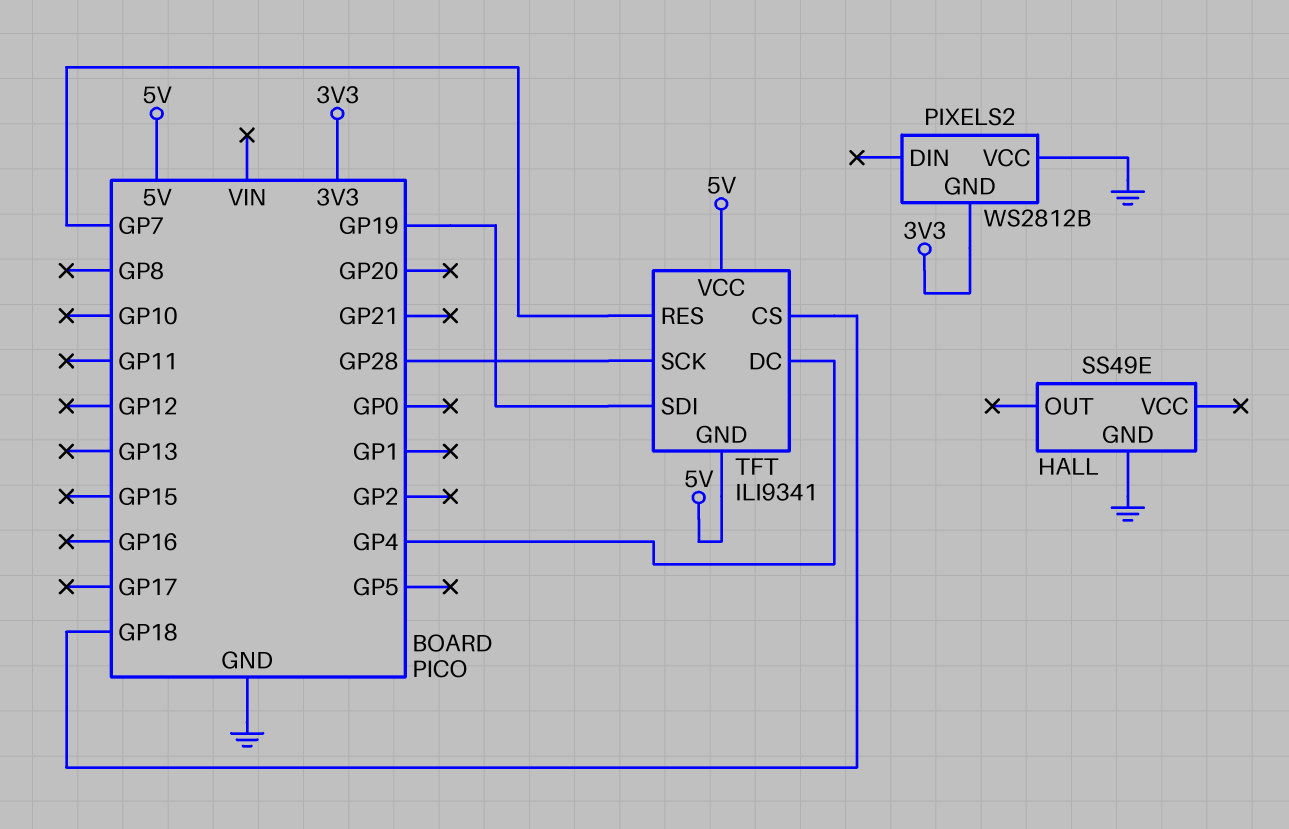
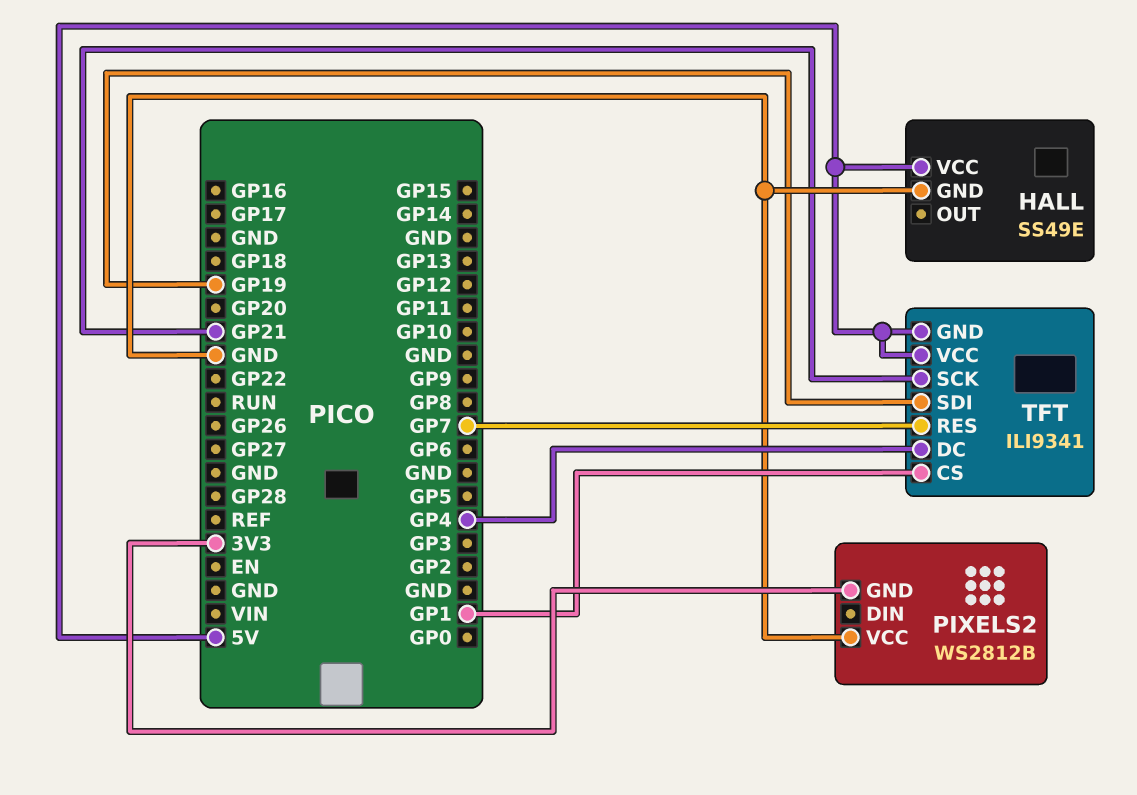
HALL pin VCC: none -> 5V
TFT pin CS: GP18 -> GP1
TFT pin SCK: GP28 -> GP21

